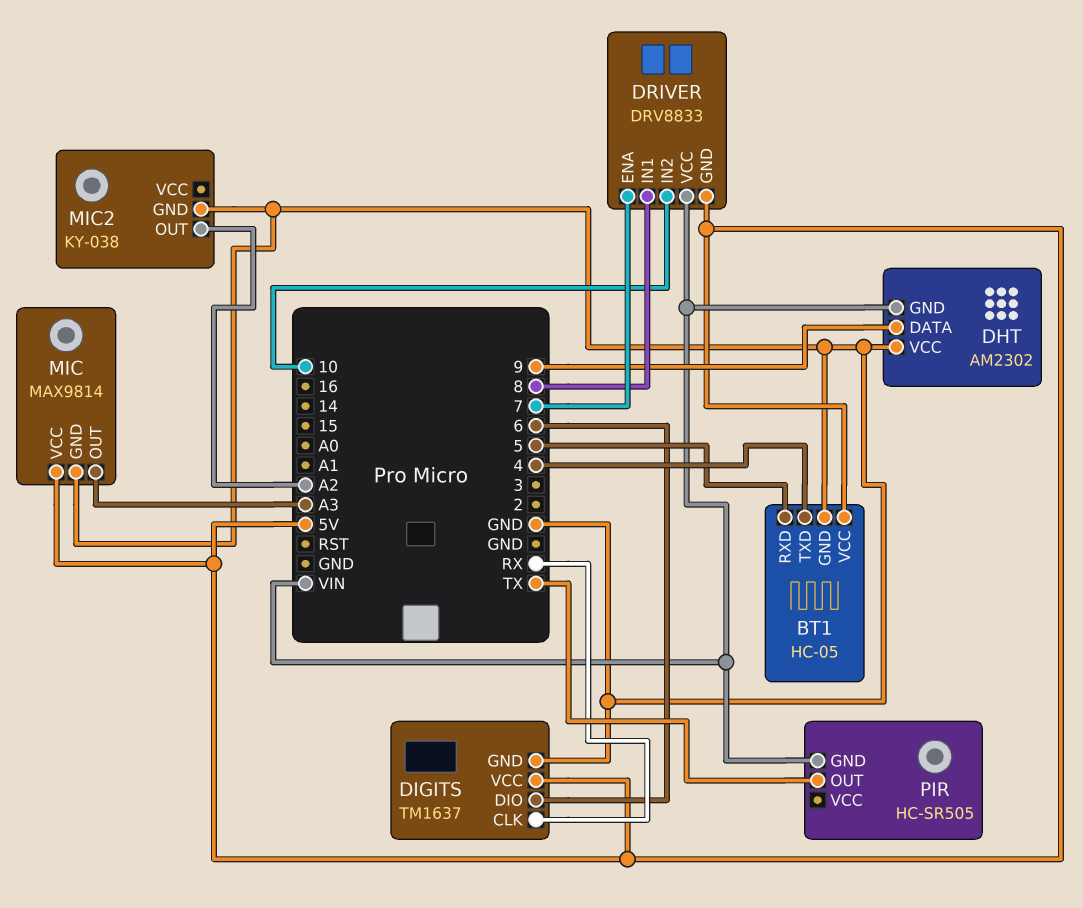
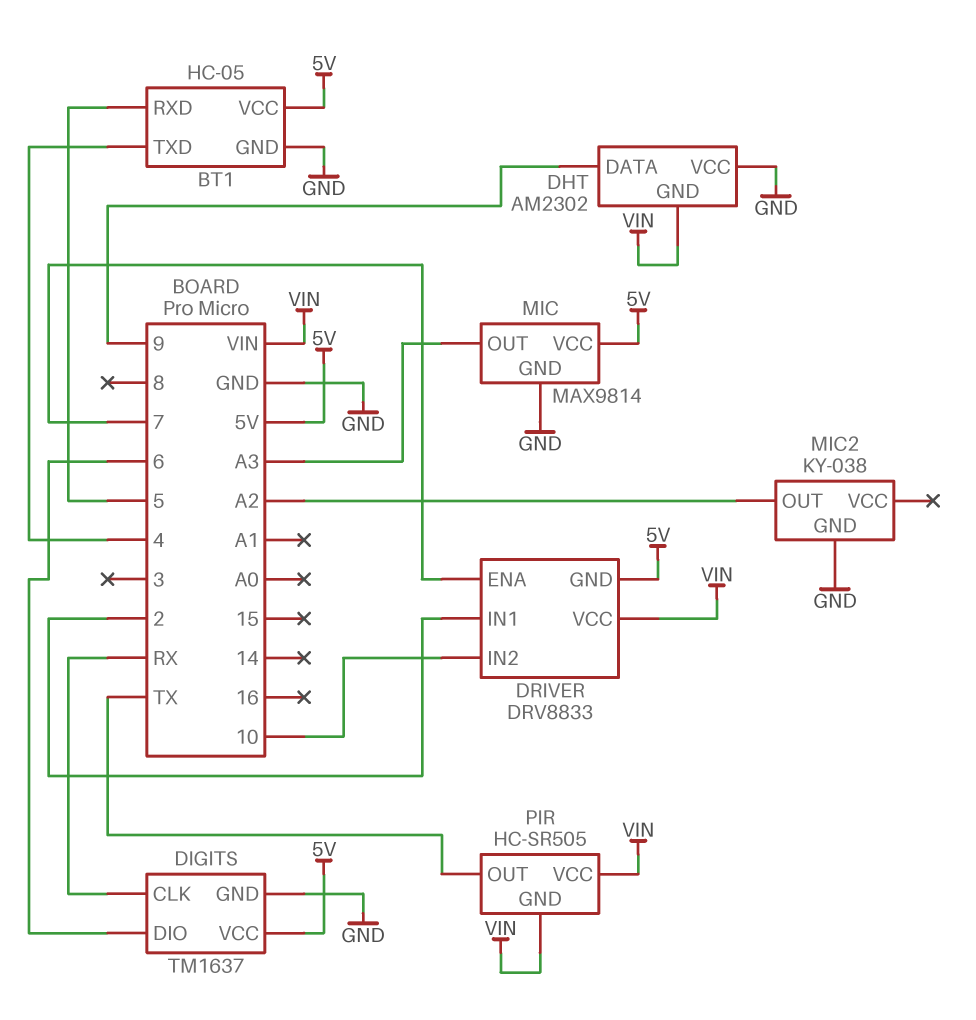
DRIVER pin IN1: 8 -> 2
PIR pin VCC: none -> VIN

